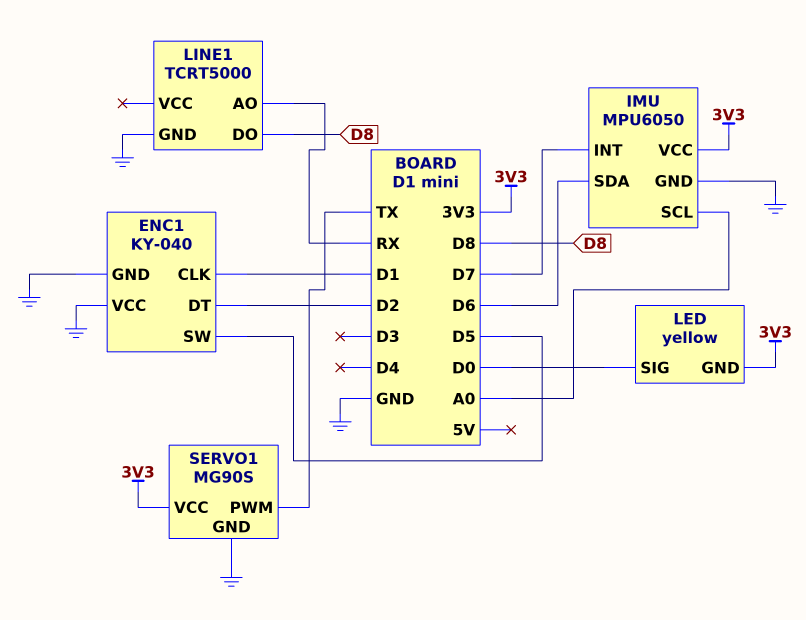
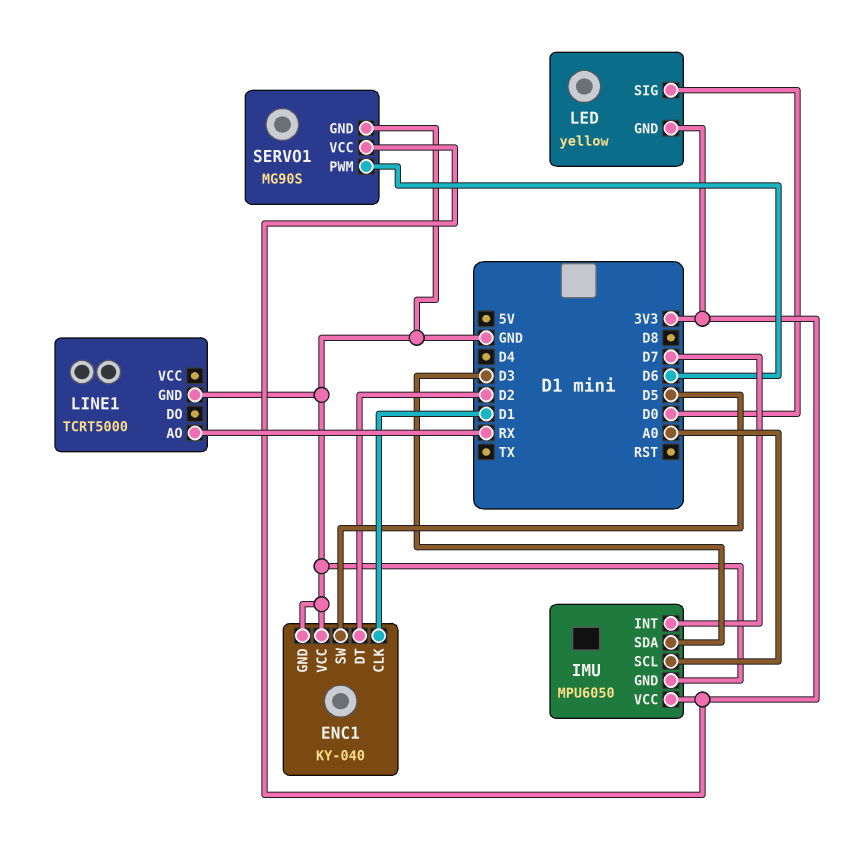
IMU pin SDA: D6 -> D3
LINE1 pin DO: D8 -> none
SERVO1 pin PWM: TX -> D6

